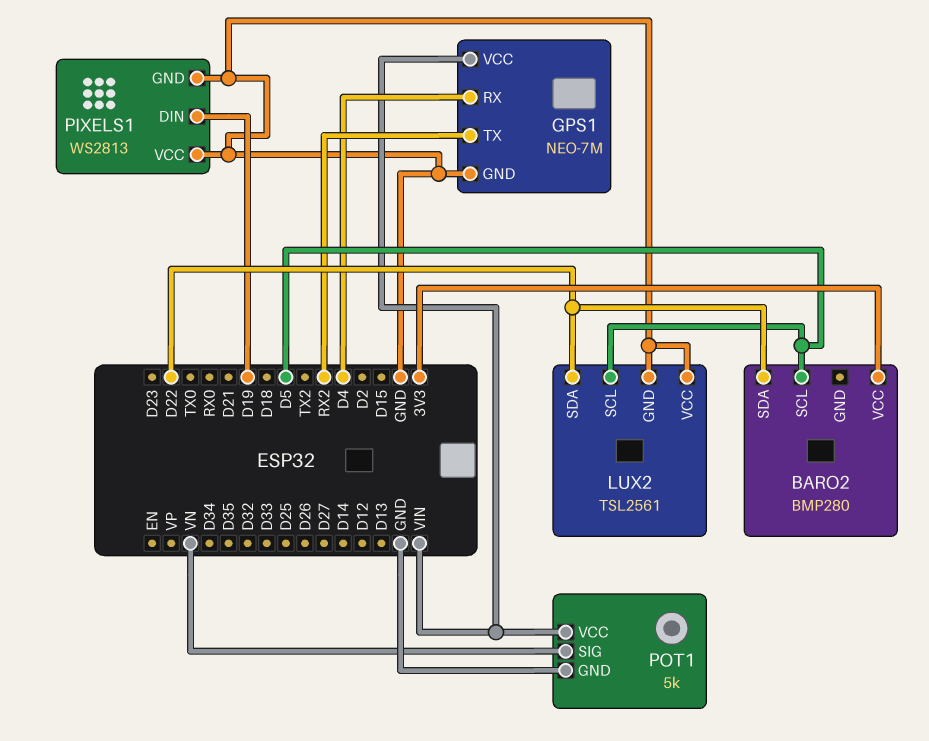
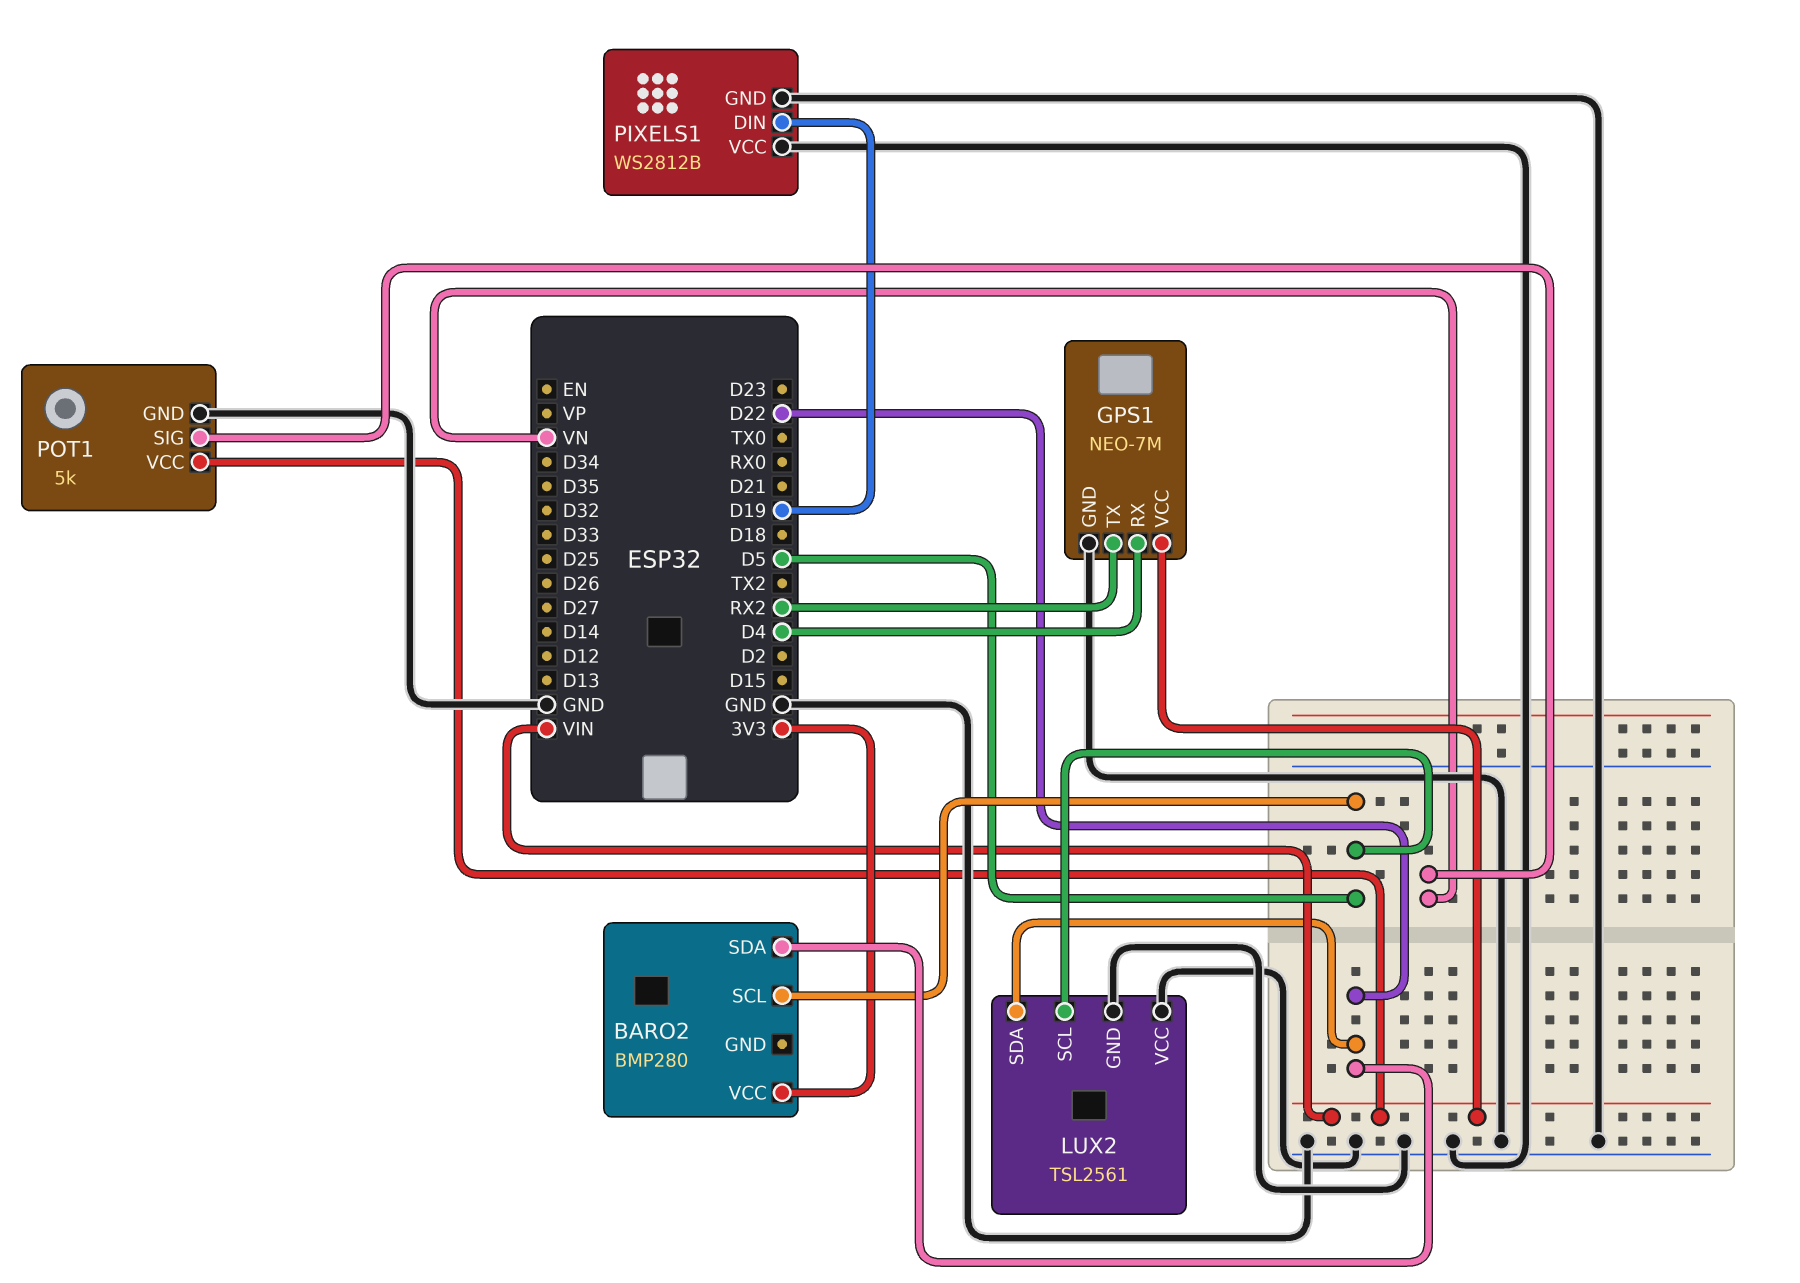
PIXELS1: WS2813 -> WS2812B

